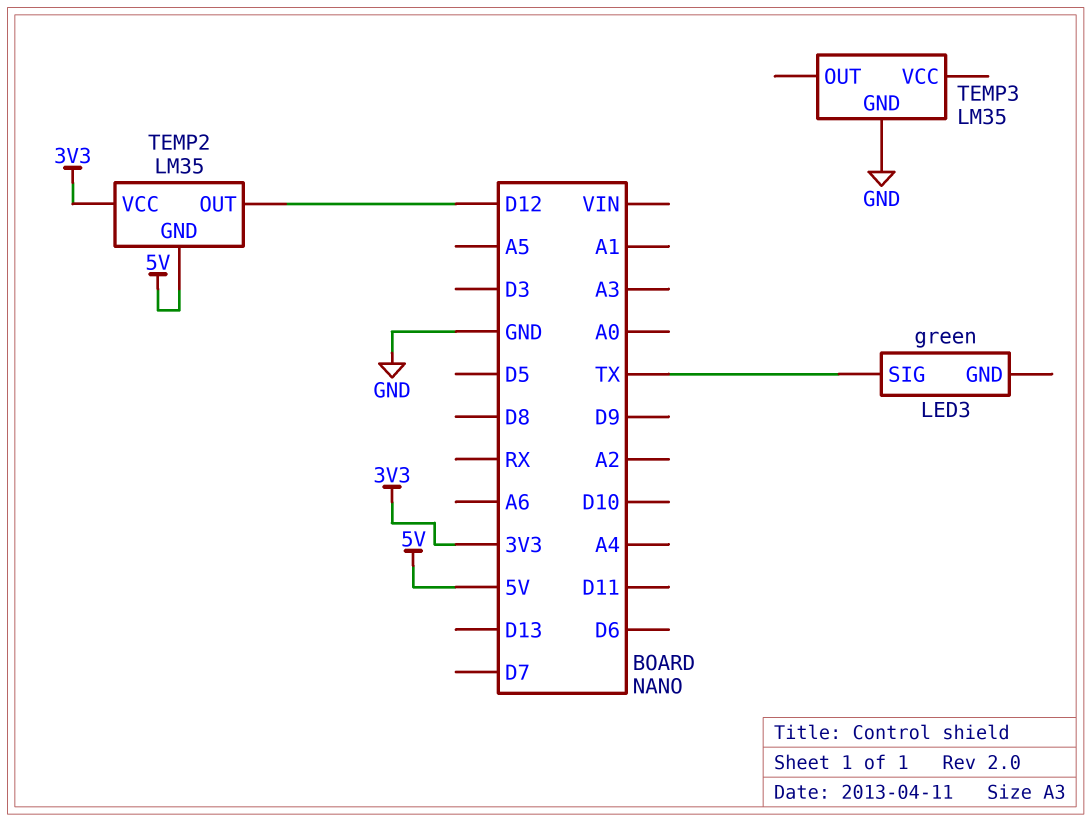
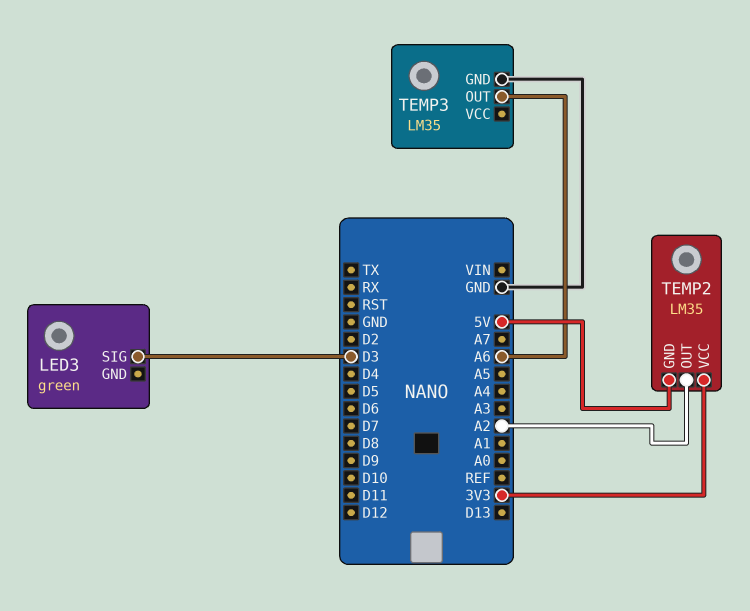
LED3 pin SIG: TX -> D3
TEMP2 pin OUT: D12 -> A2
TEMP3 pin OUT: none -> A6

